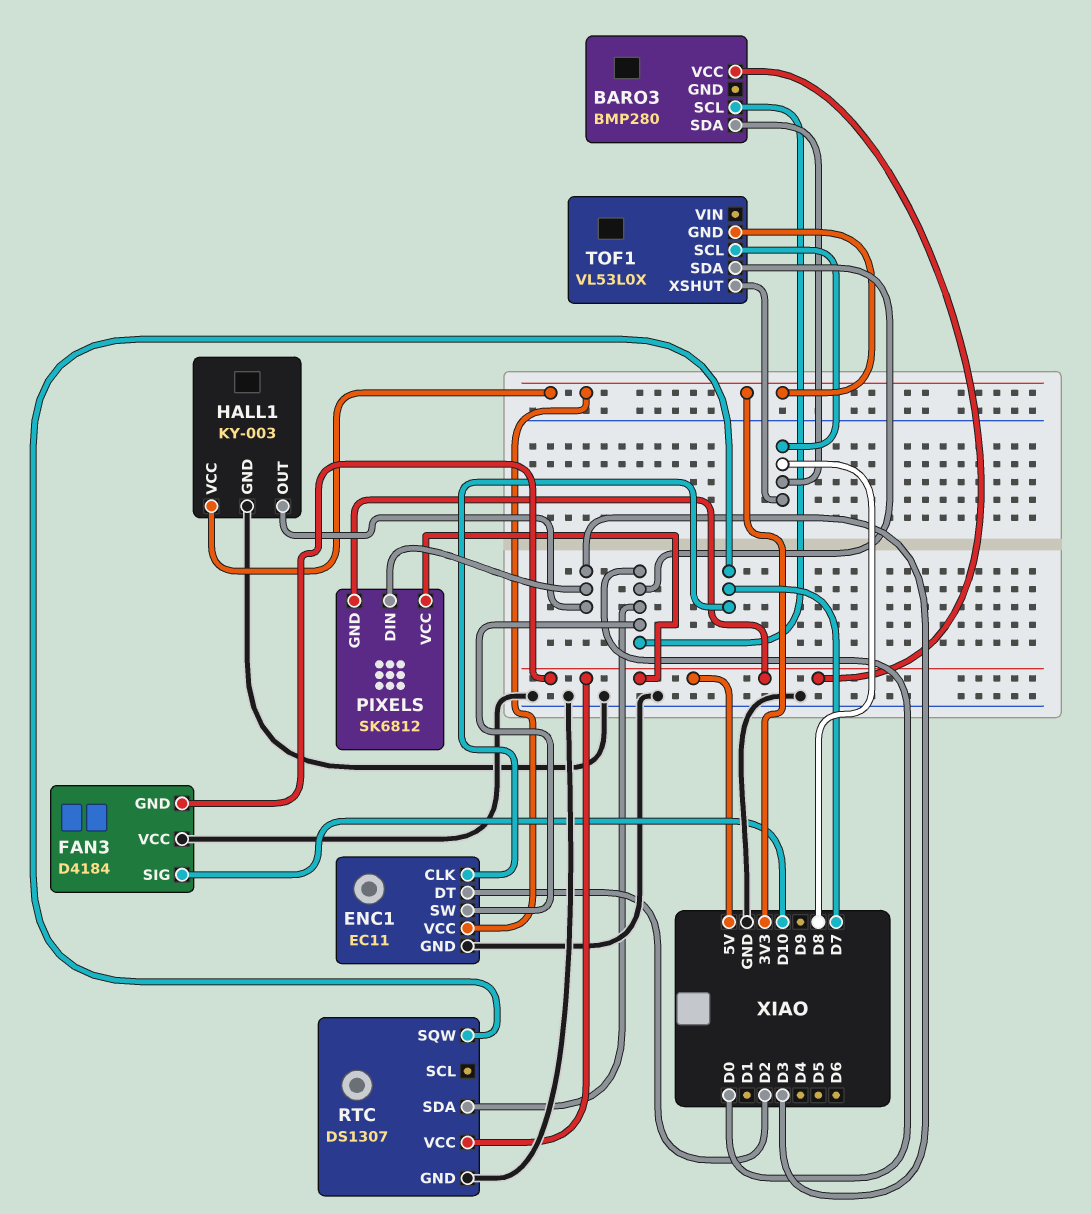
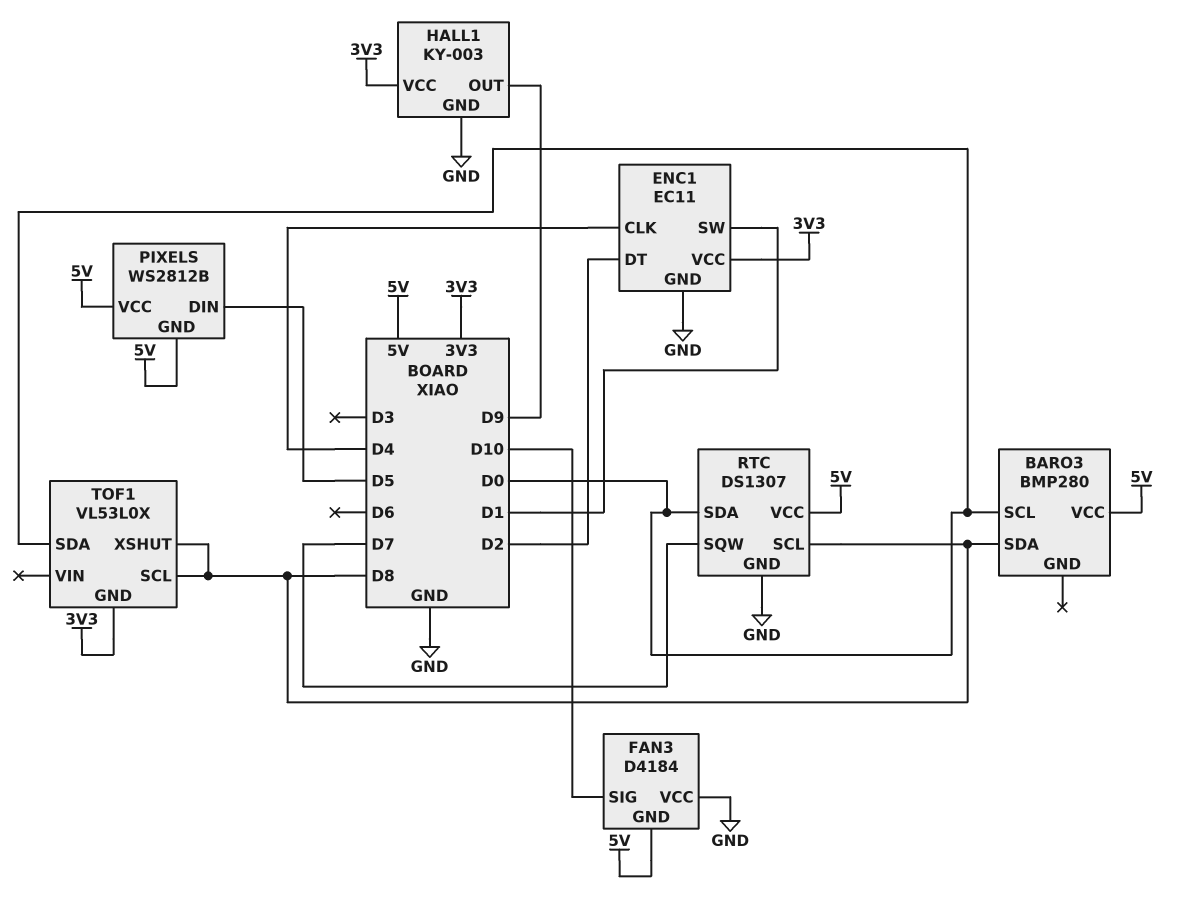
ENC1 pin CLK: D7 -> D4
ENC1 pin SW: D0 -> D1
HALL1 pin OUT: D3 -> D9
PIXELS: SK6812 -> WS2812B
PIXELS pin DIN: D3 -> D5
RTC pin SCL: none -> D8

